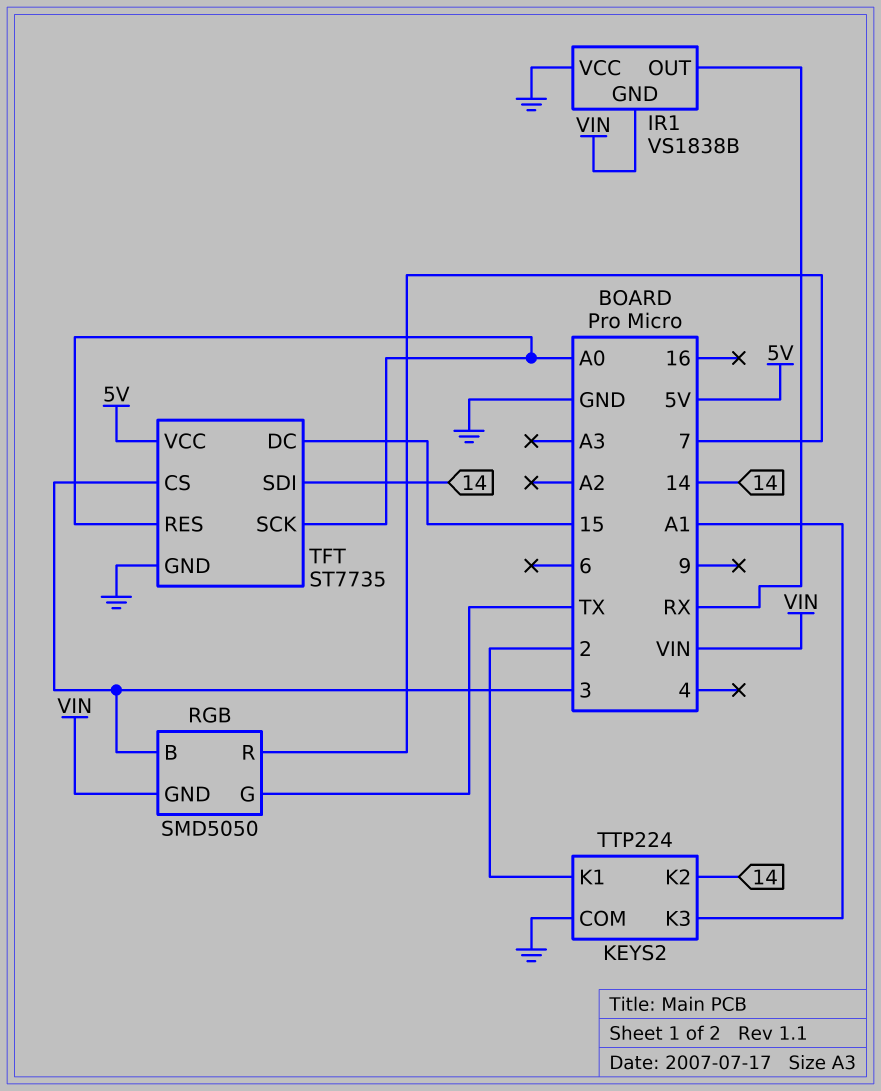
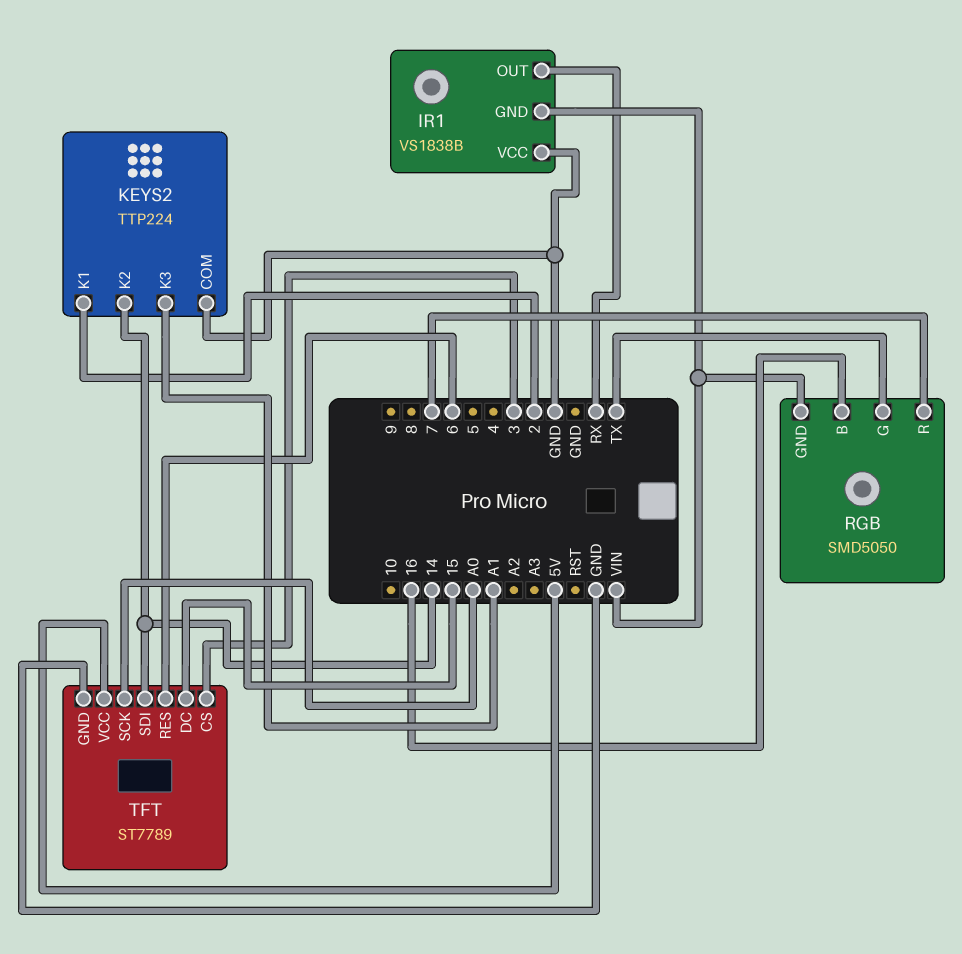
RGB pin B: 3 -> 16
TFT: ST7735 -> ST7789
TFT pin RES: A0 -> 6

